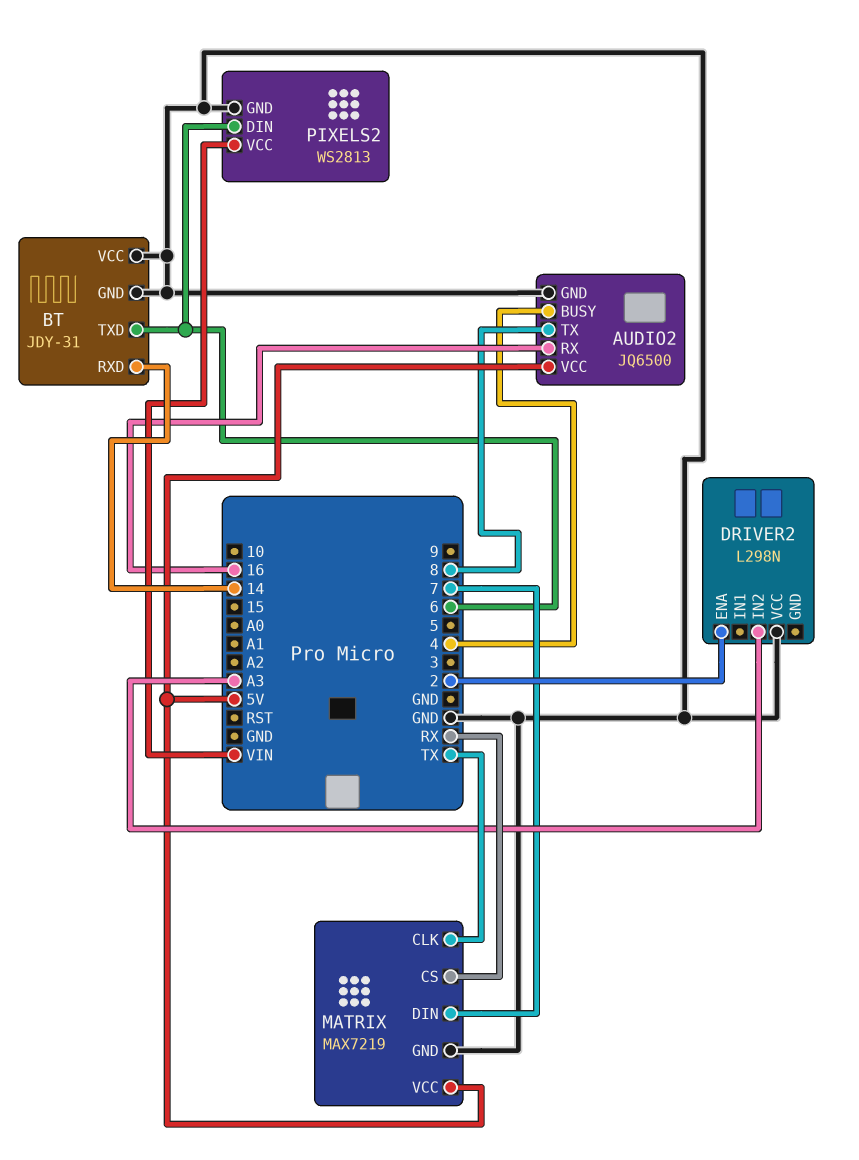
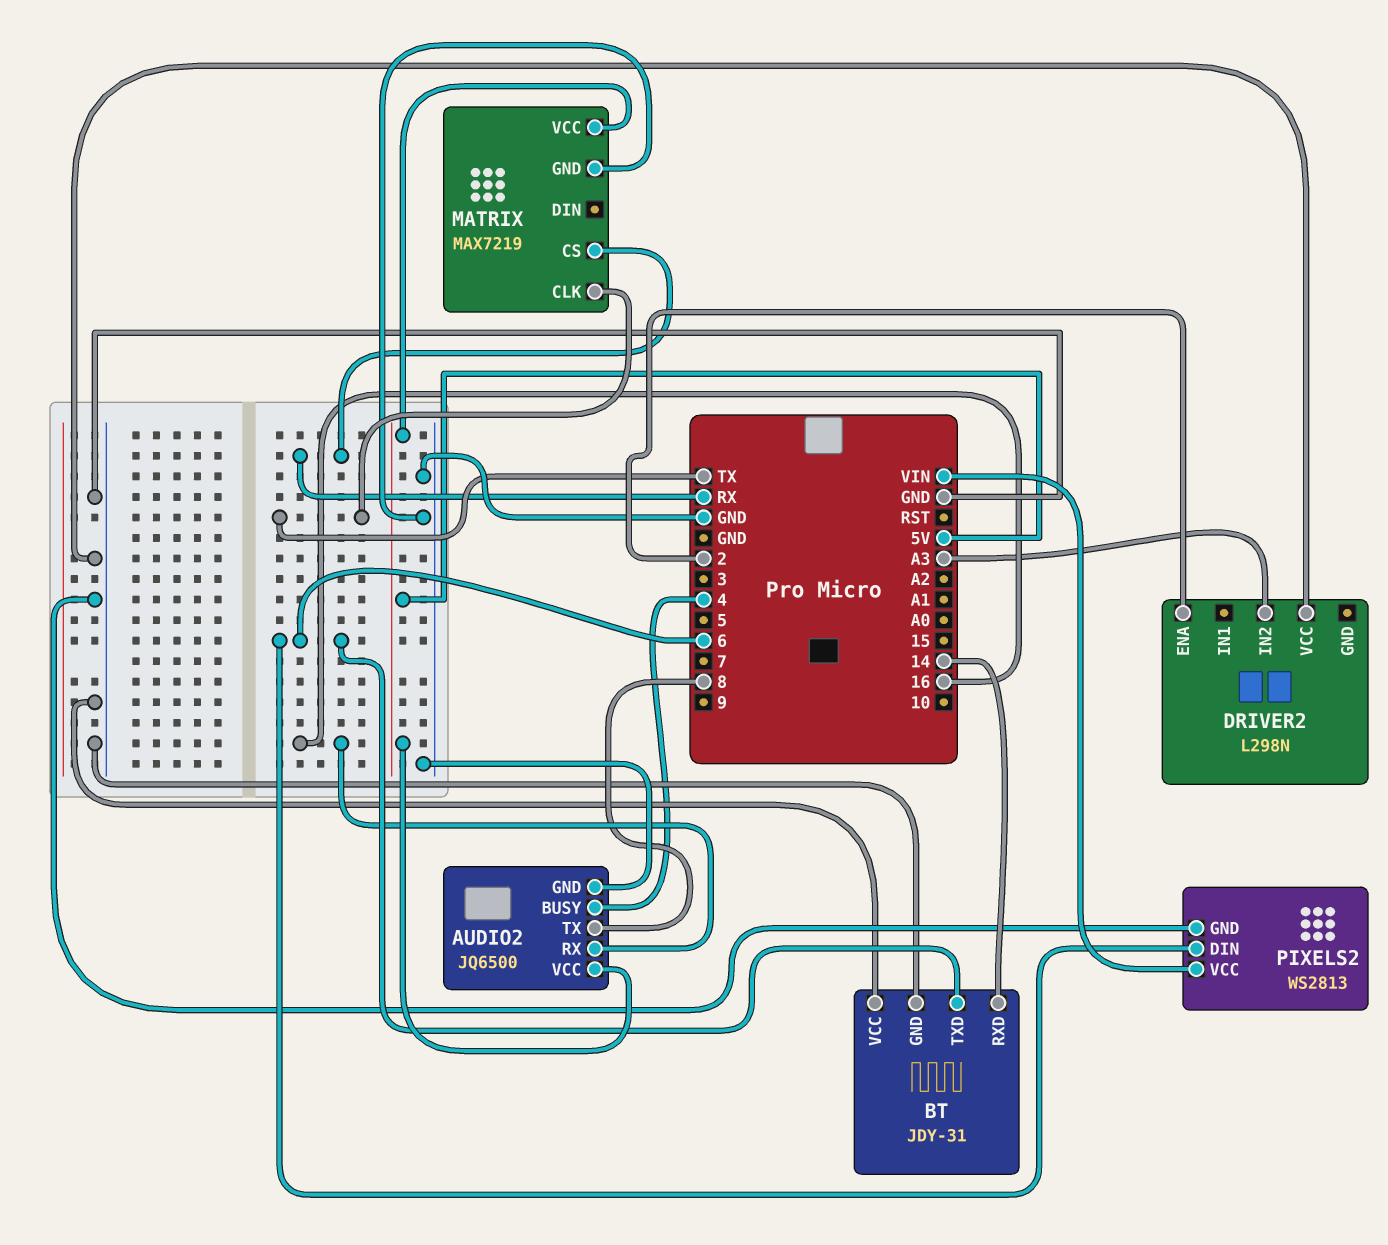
MATRIX pin DIN: 7 -> none

